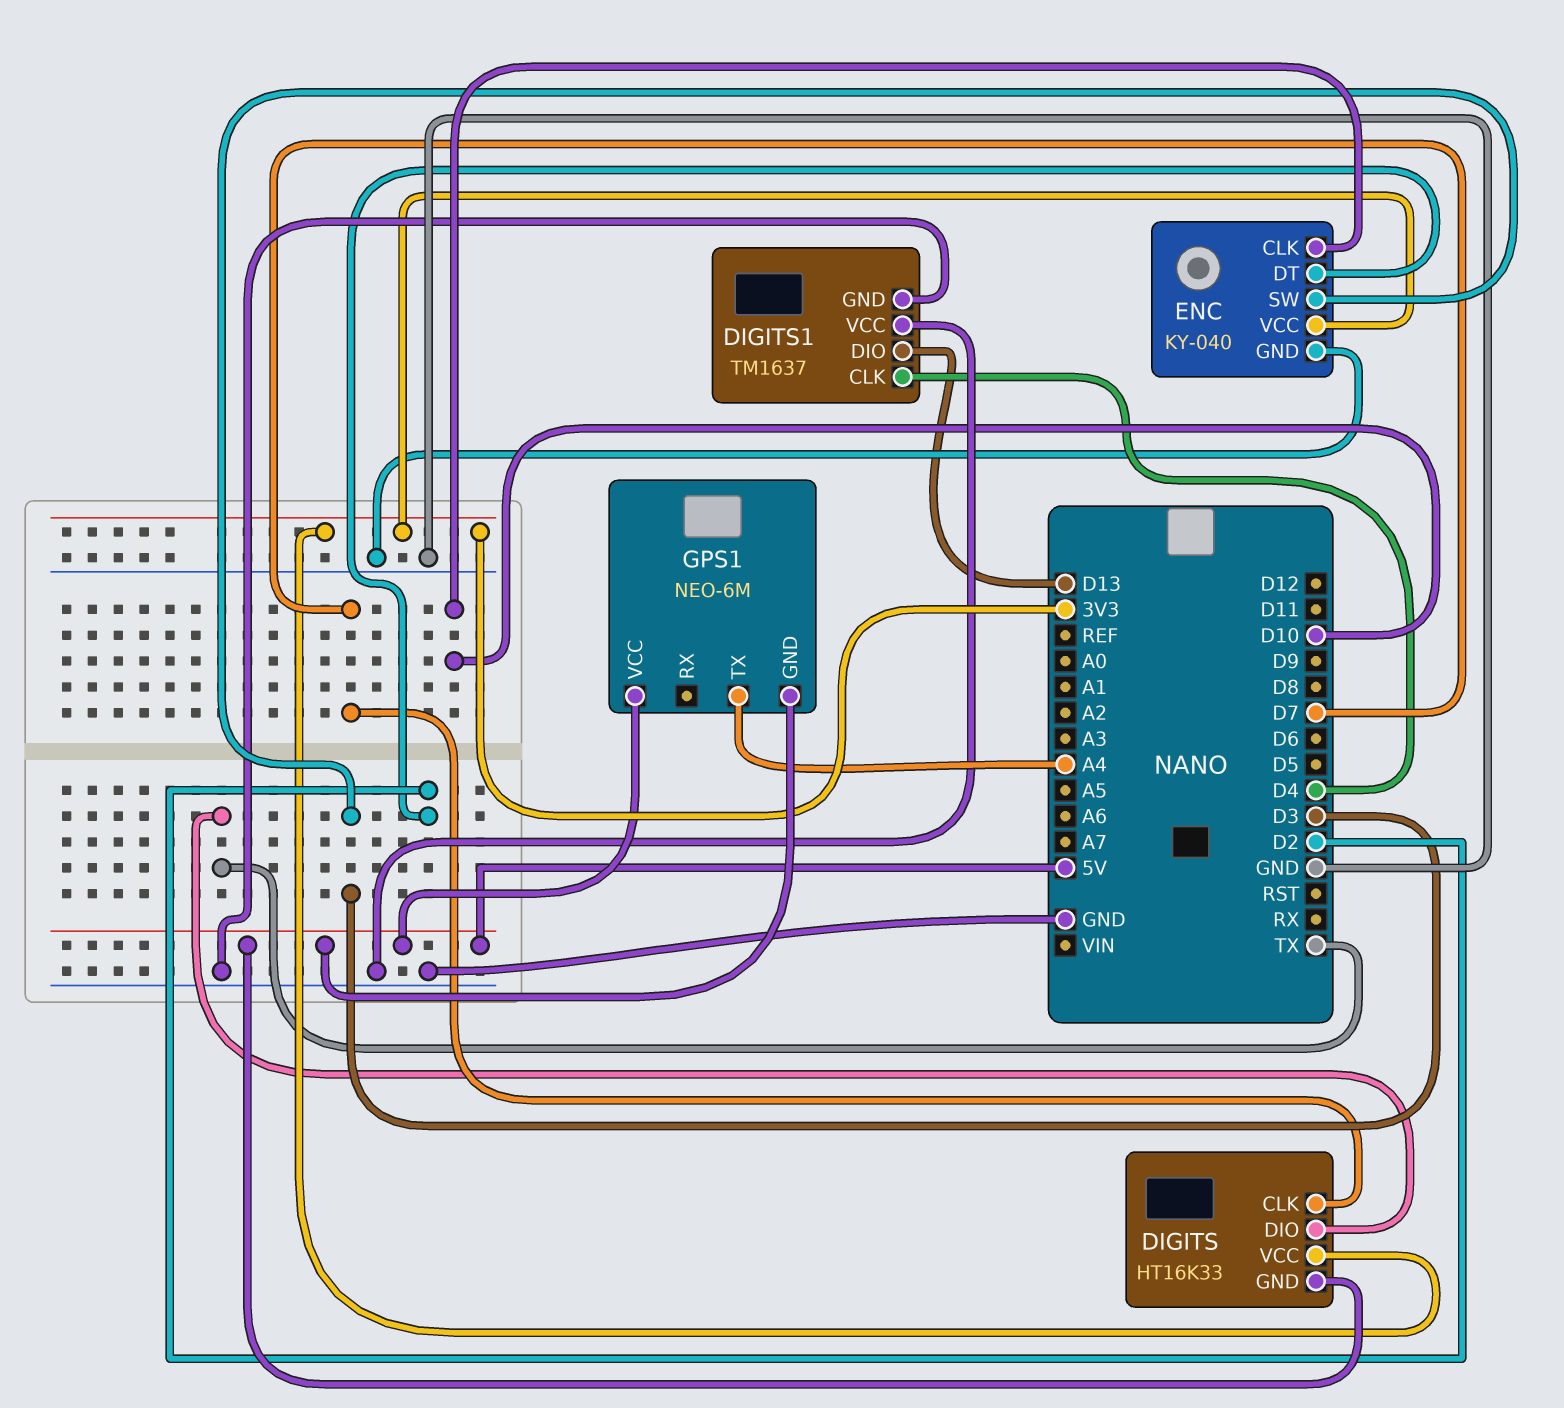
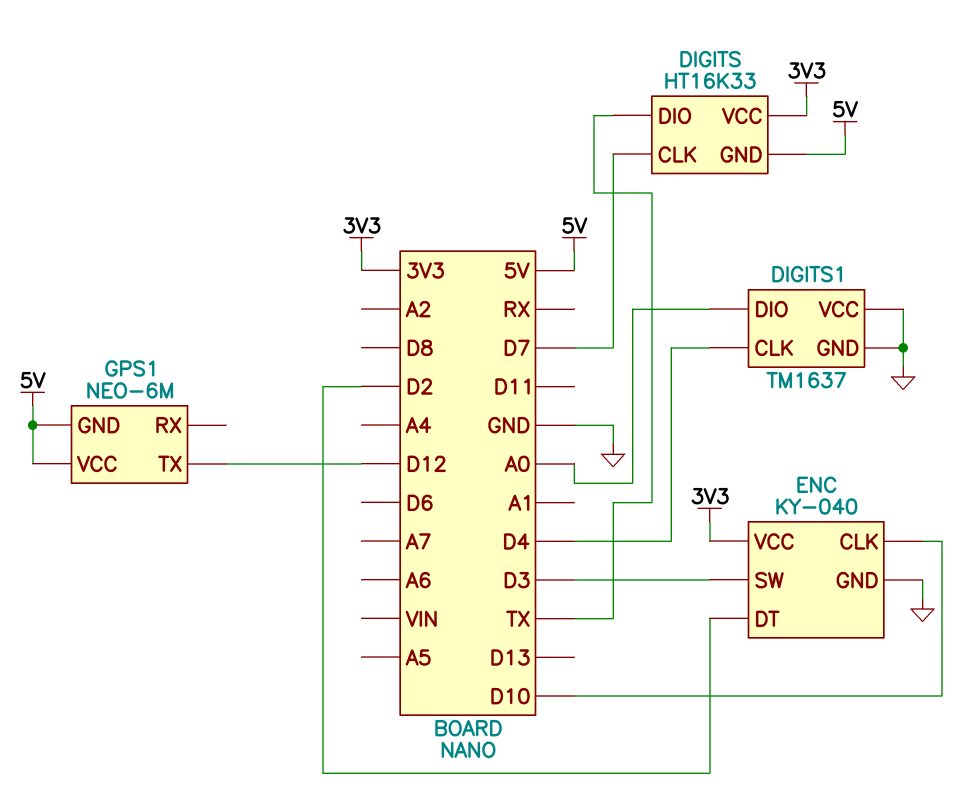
DIGITS1 pin DIO: D13 -> A0
GPS1 pin TX: A4 -> D12

